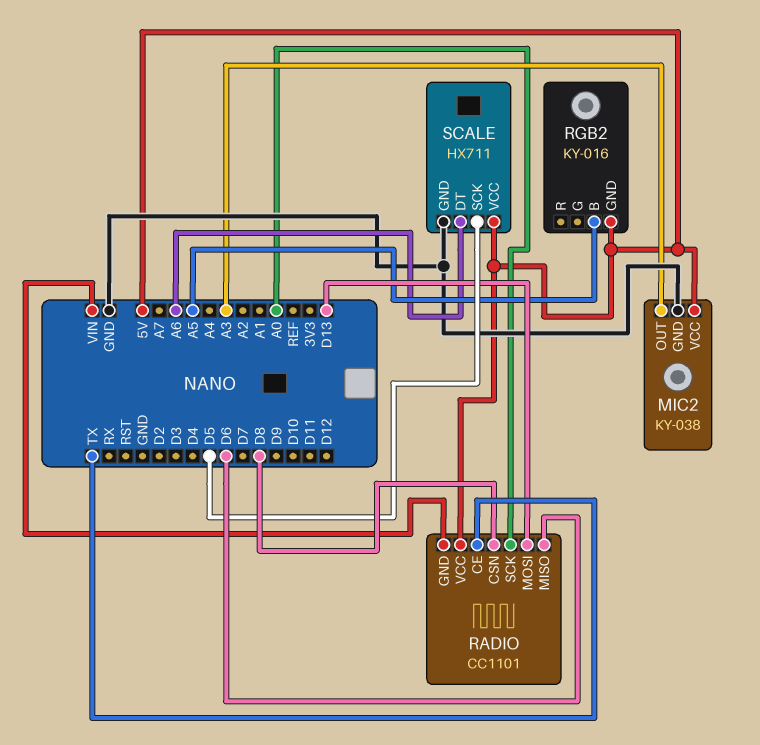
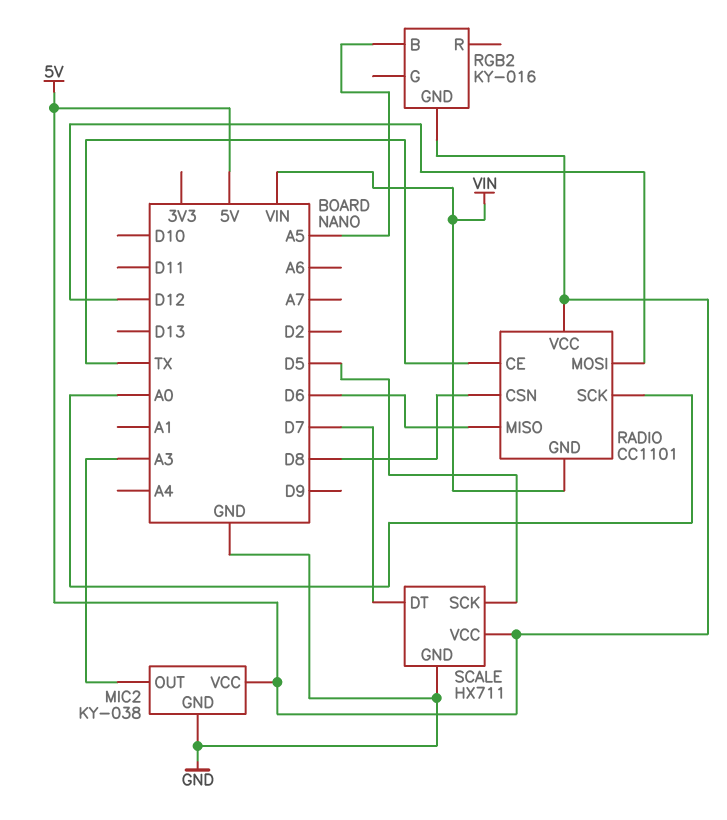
RADIO pin MOSI: D13 -> D12
SCALE pin DT: A6 -> D7

